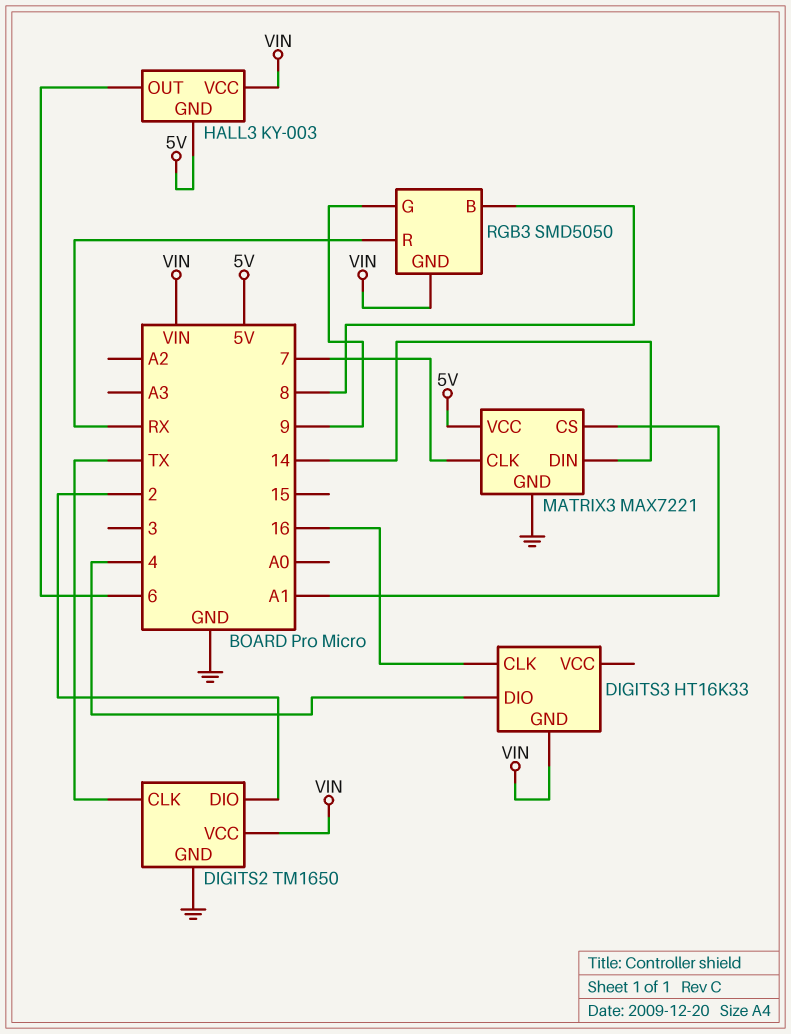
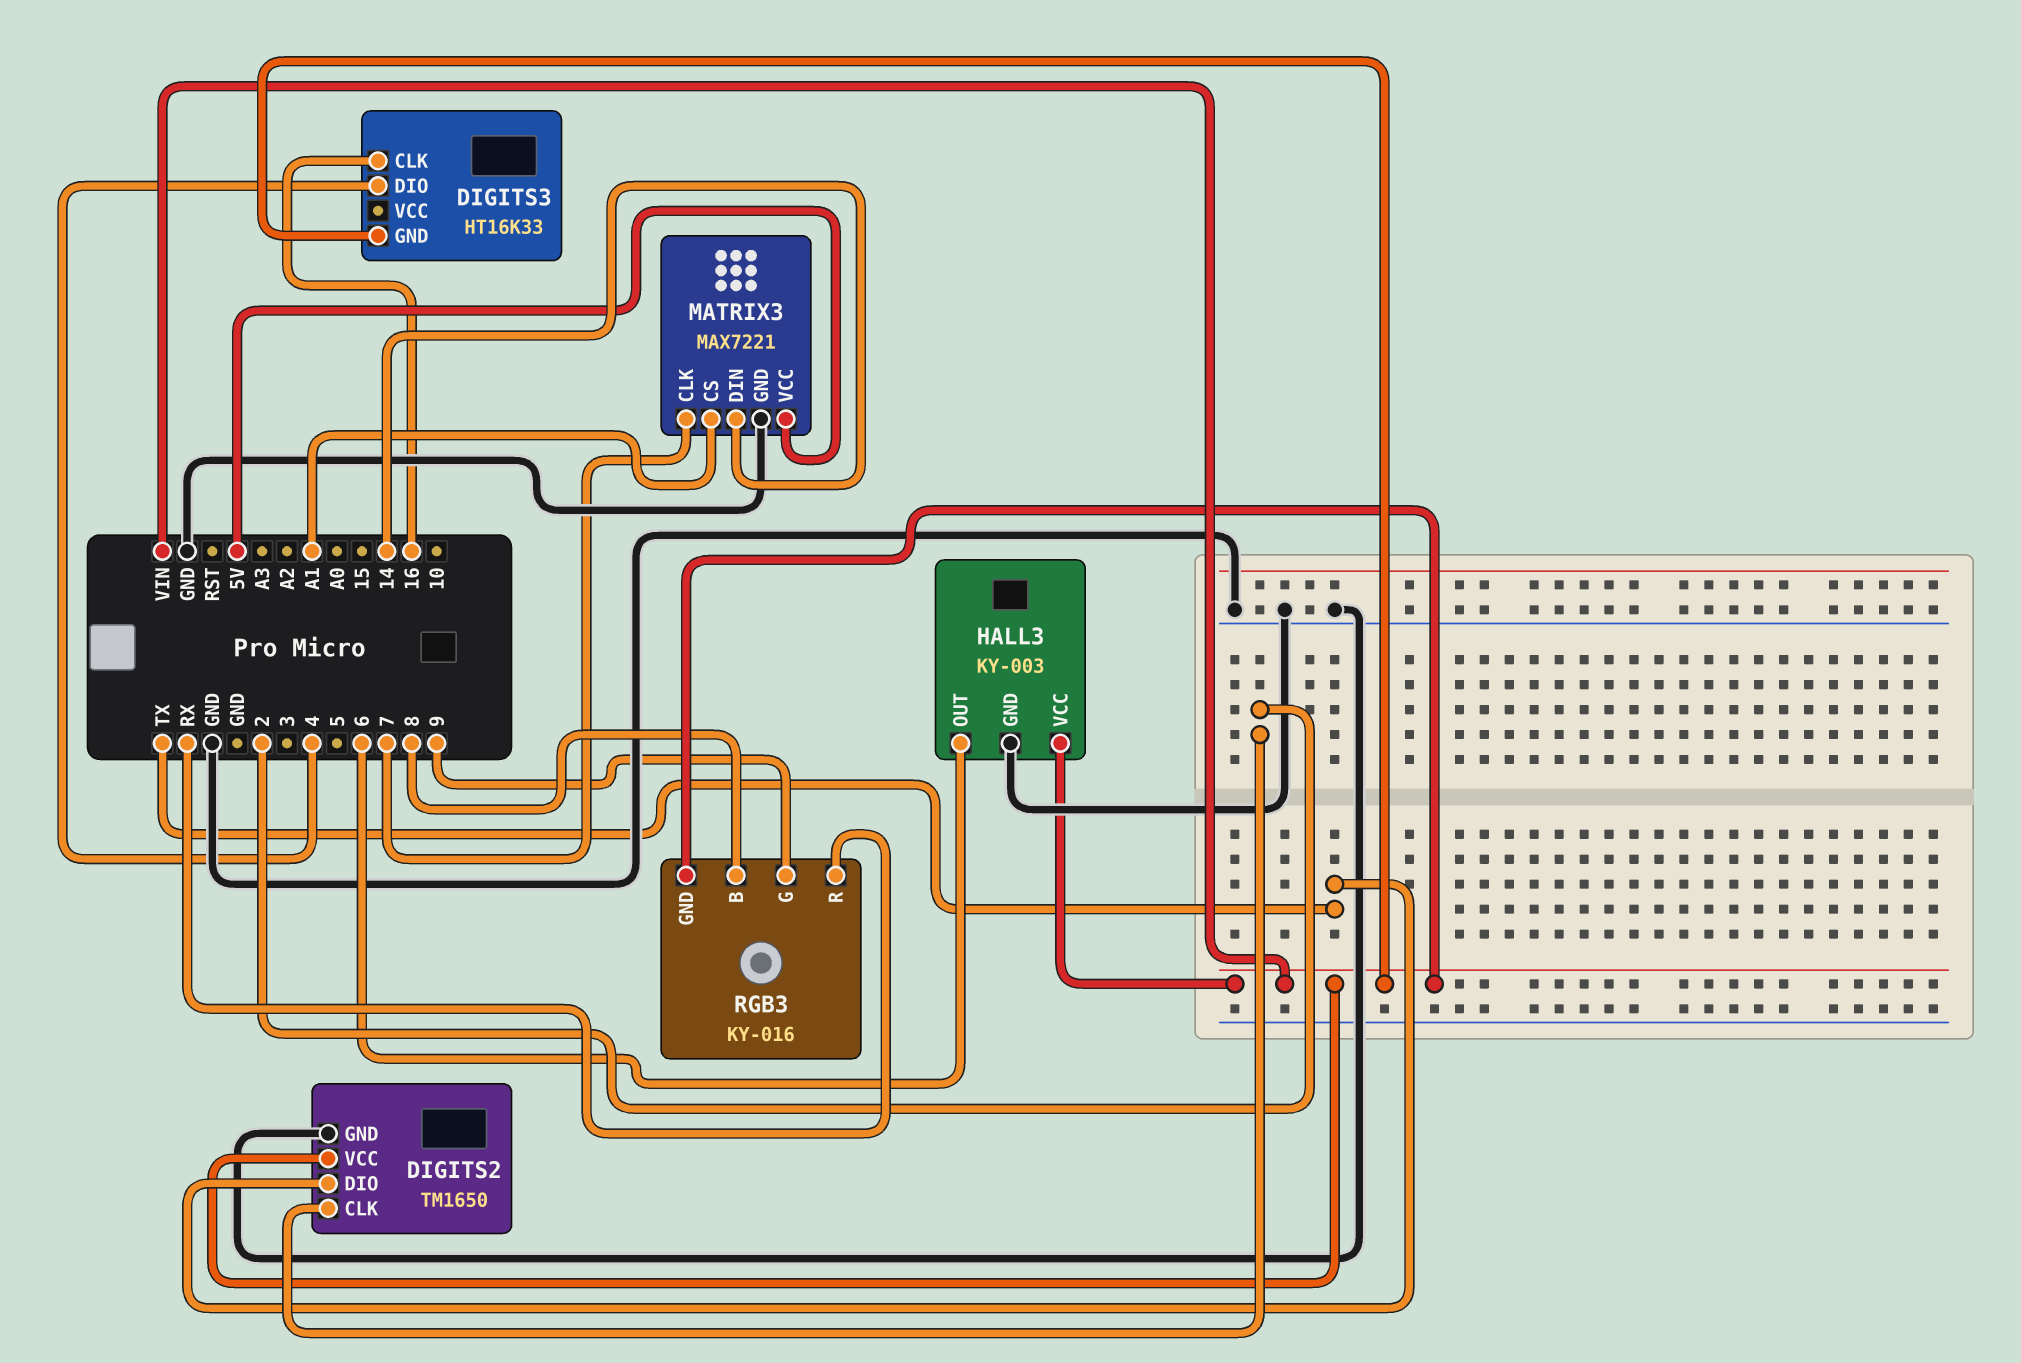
DIGITS2 pin CLK: TX -> 2
DIGITS2 pin DIO: 2 -> TX
HALL3 pin GND: 5V -> GND
RGB3: SMD5050 -> KY-016

